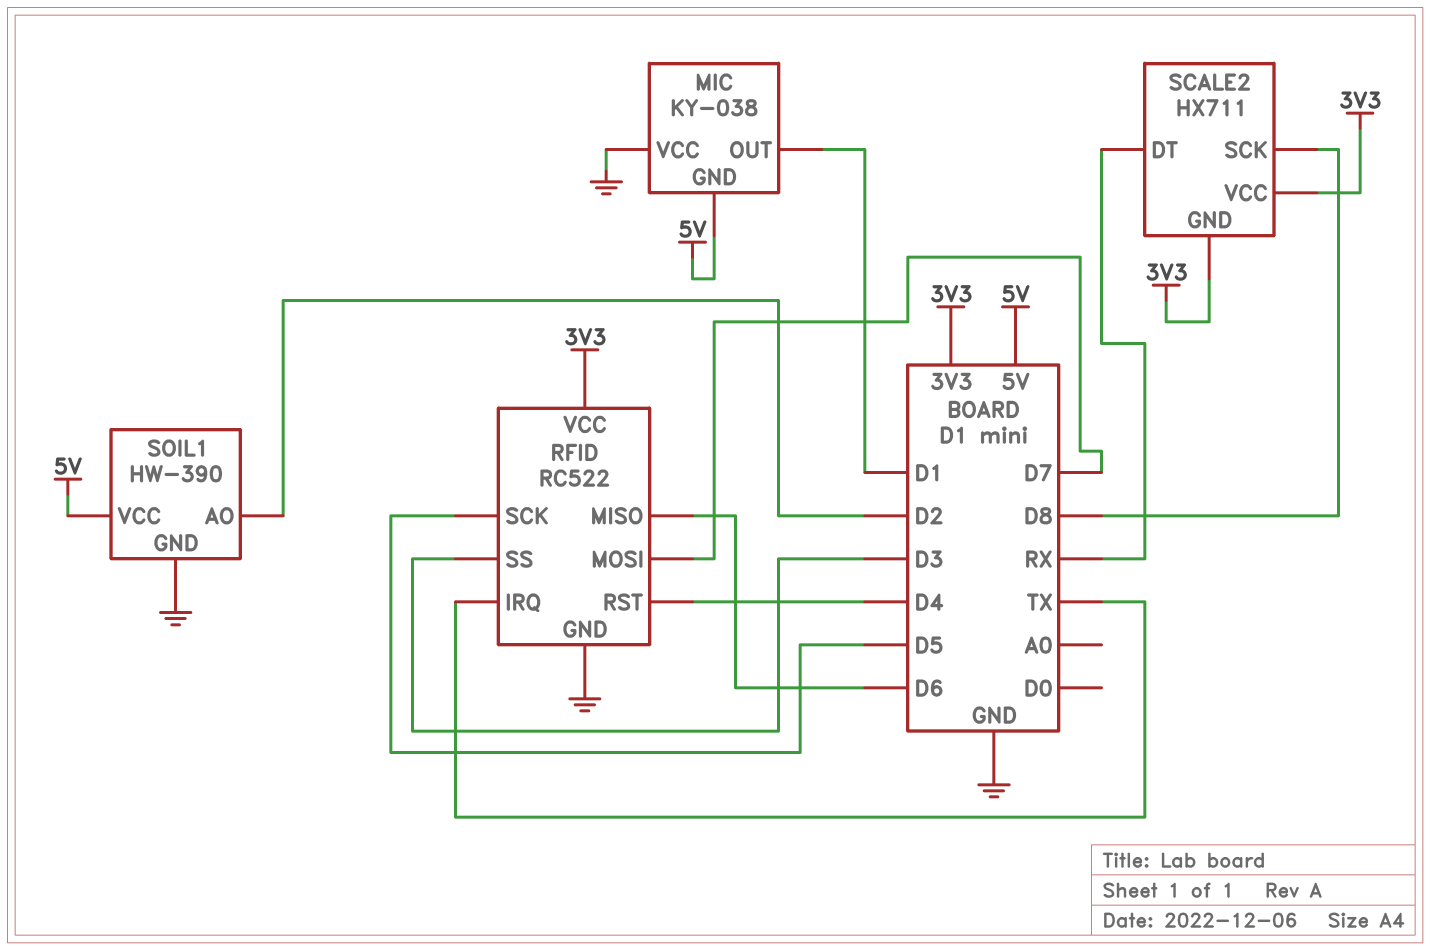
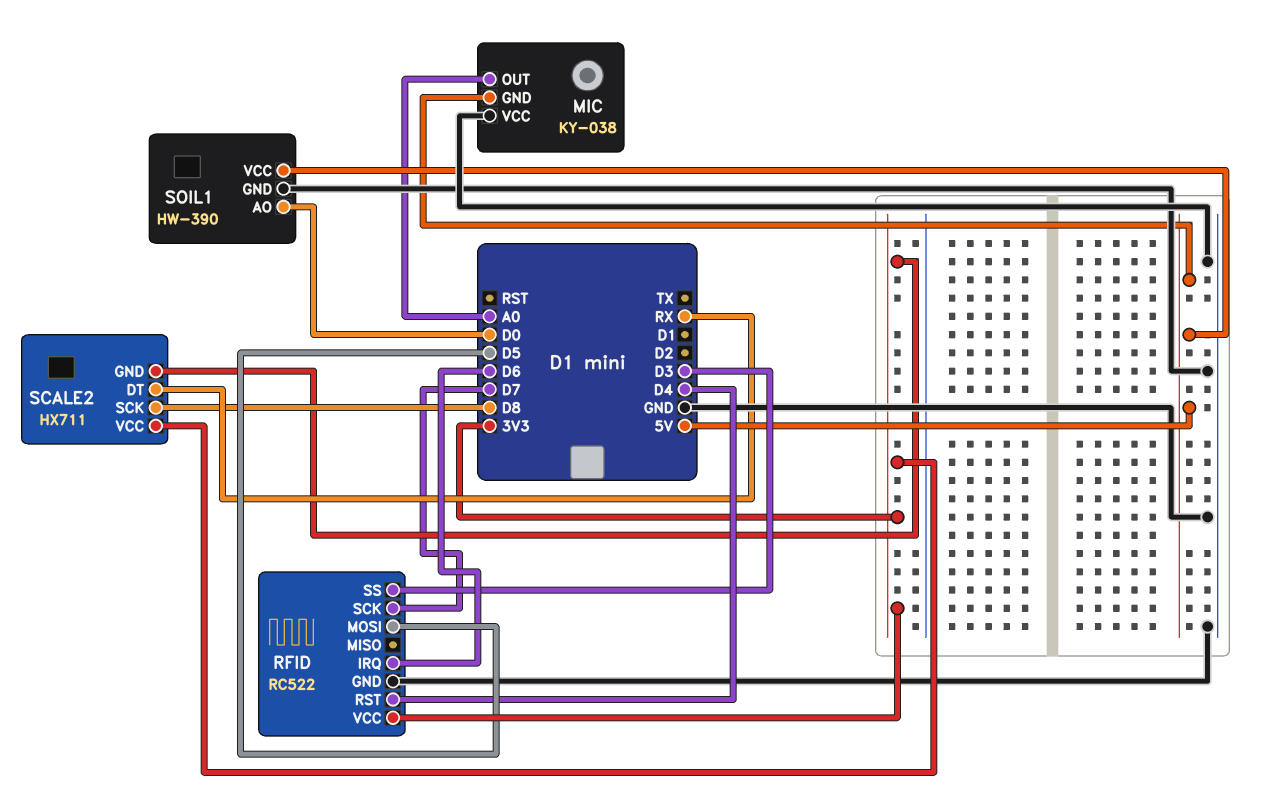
MIC pin OUT: D1 -> A0
RFID pin IRQ: TX -> D6
RFID pin MISO: D6 -> none
RFID pin MOSI: D7 -> D5
RFID pin SCK: D5 -> D7
SOIL1 pin AO: D2 -> D0

